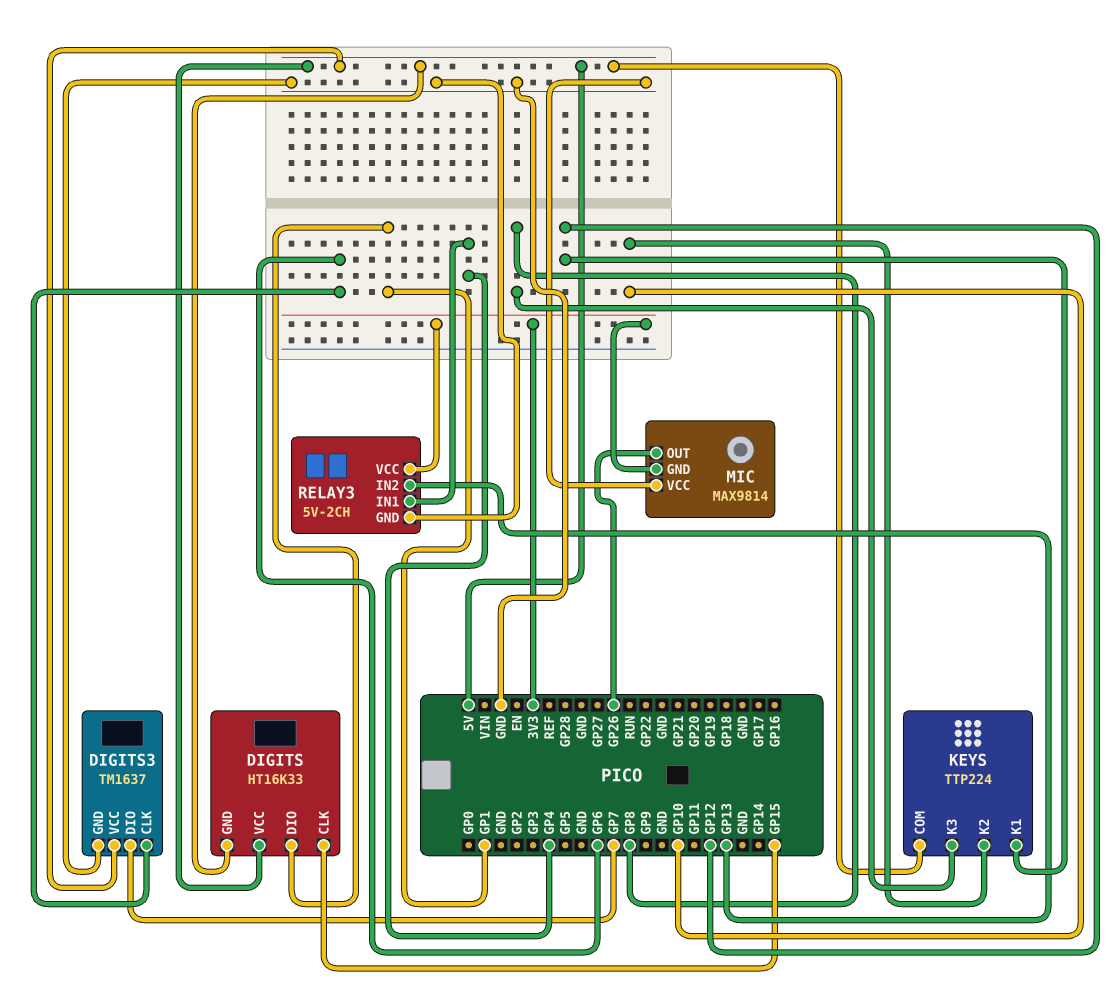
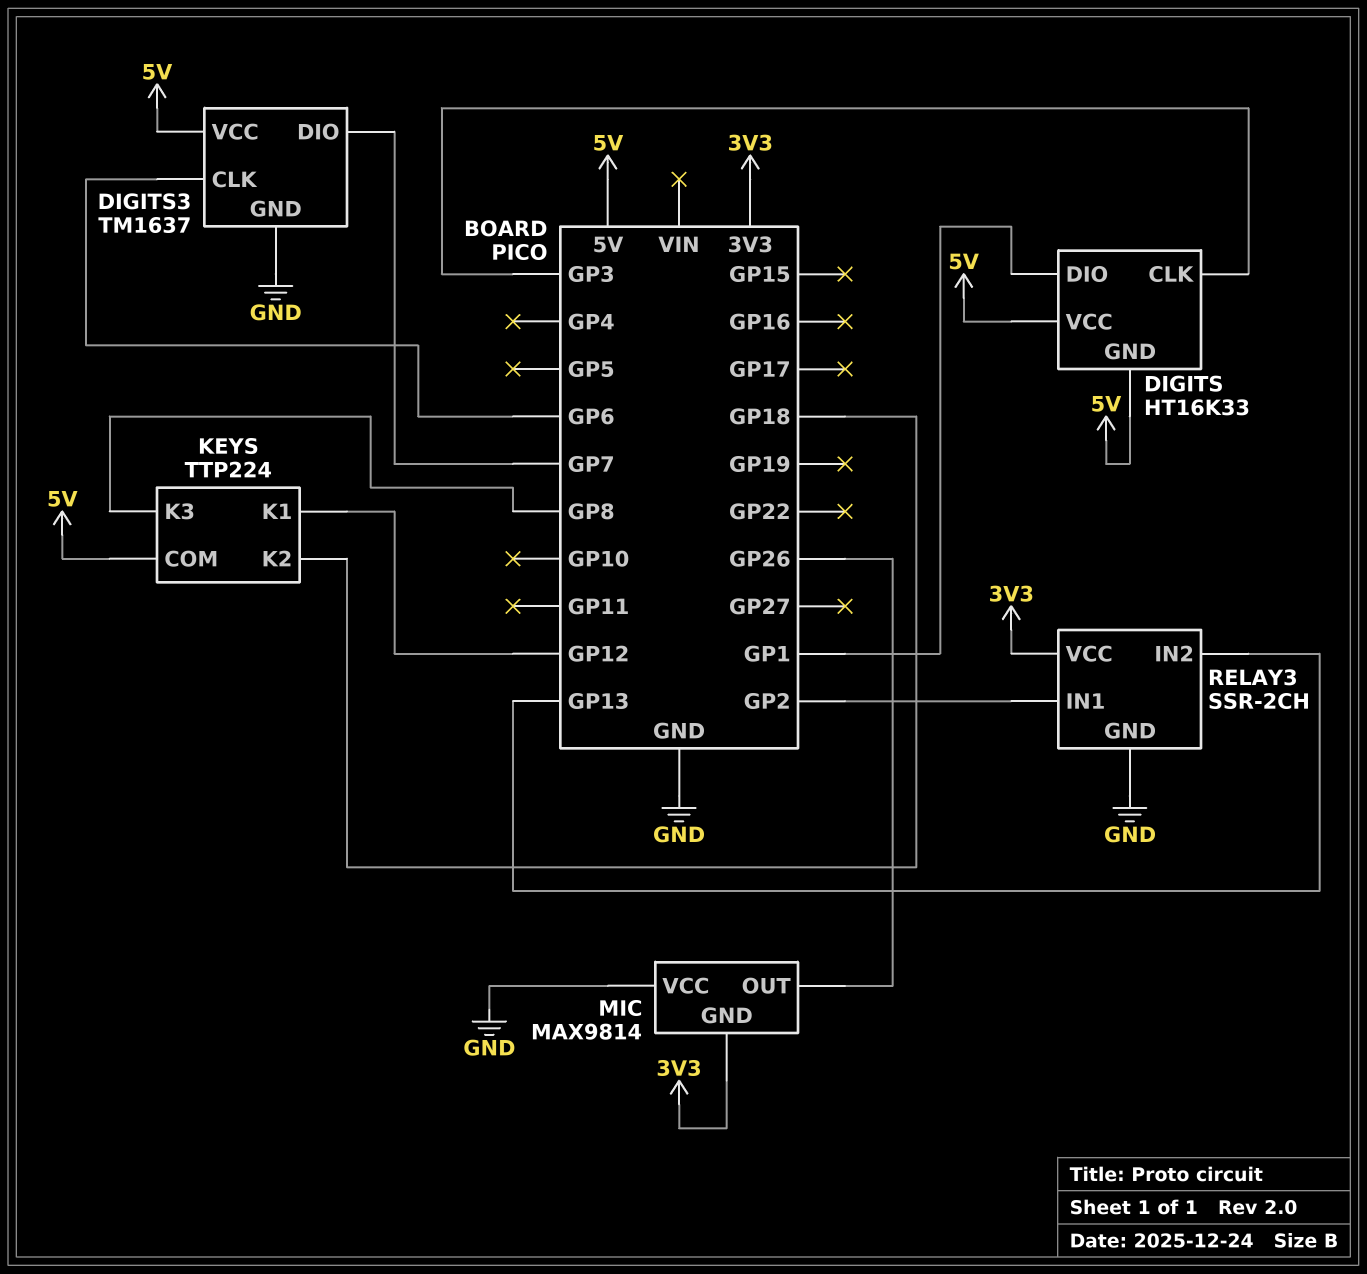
DIGITS pin CLK: GP15 -> GP3
KEYS pin K2: GP10 -> GP18
RELAY3: 5V-2CH -> SSR-2CH
RELAY3 pin IN1: GP4 -> GP2

